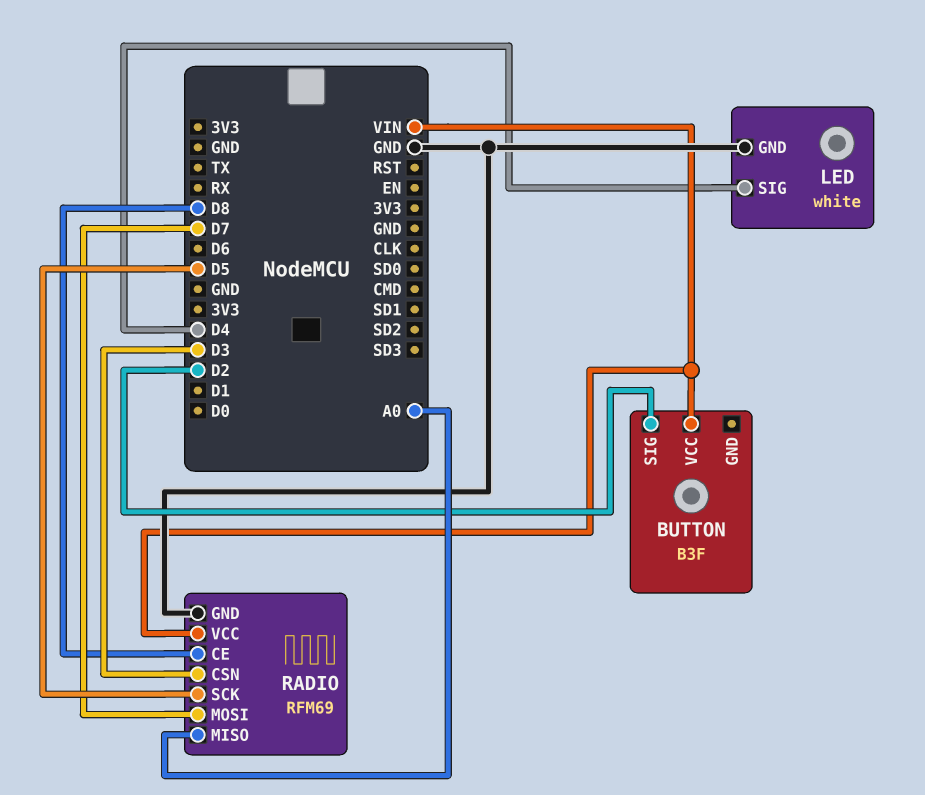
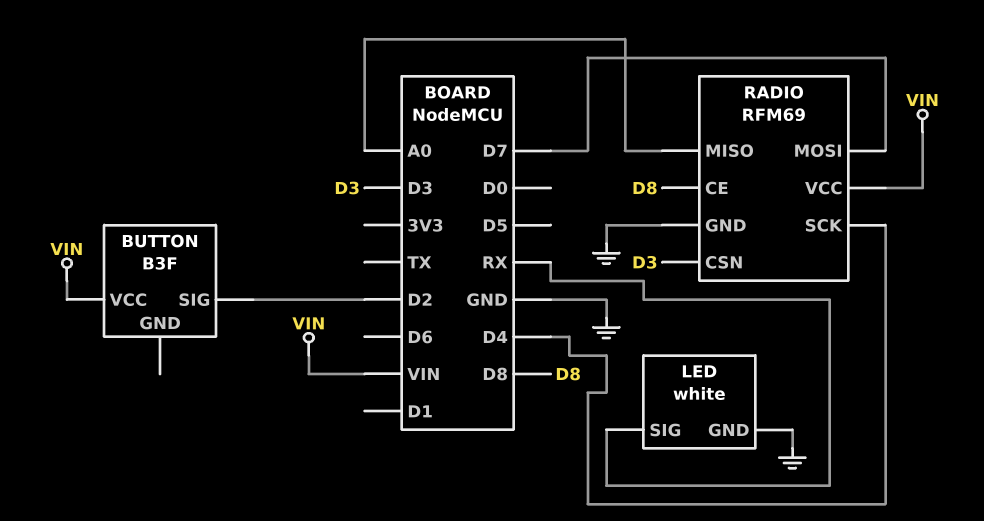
LED pin SIG: D4 -> RX
RADIO pin SCK: D5 -> D4

